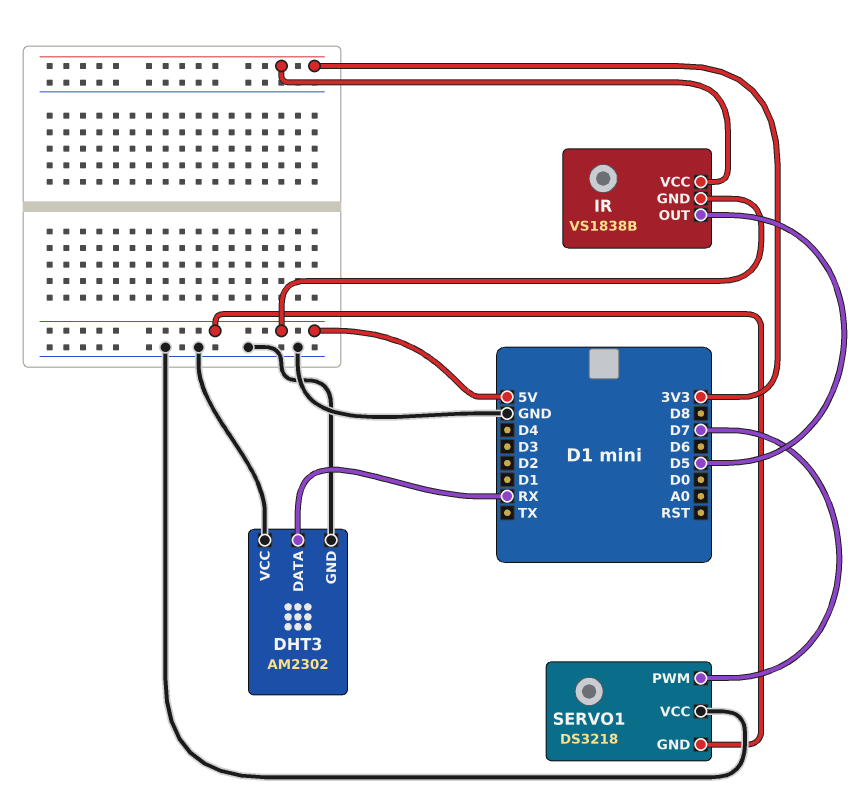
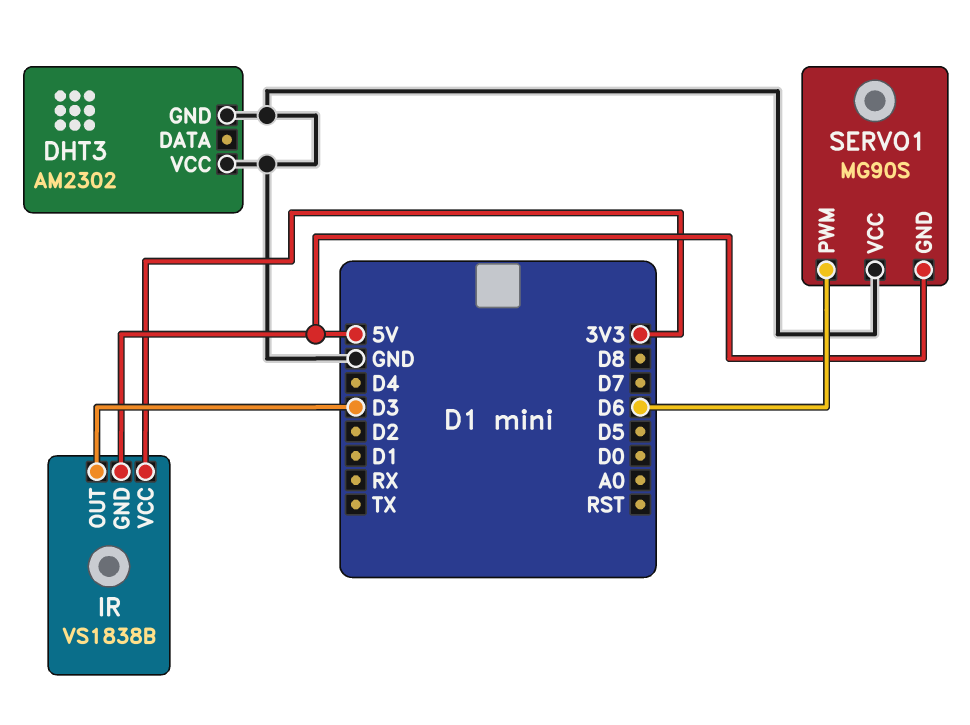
DHT3 pin DATA: RX -> none
IR pin OUT: D5 -> D3
SERVO1: DS3218 -> MG90S
SERVO1 pin PWM: D7 -> D6

